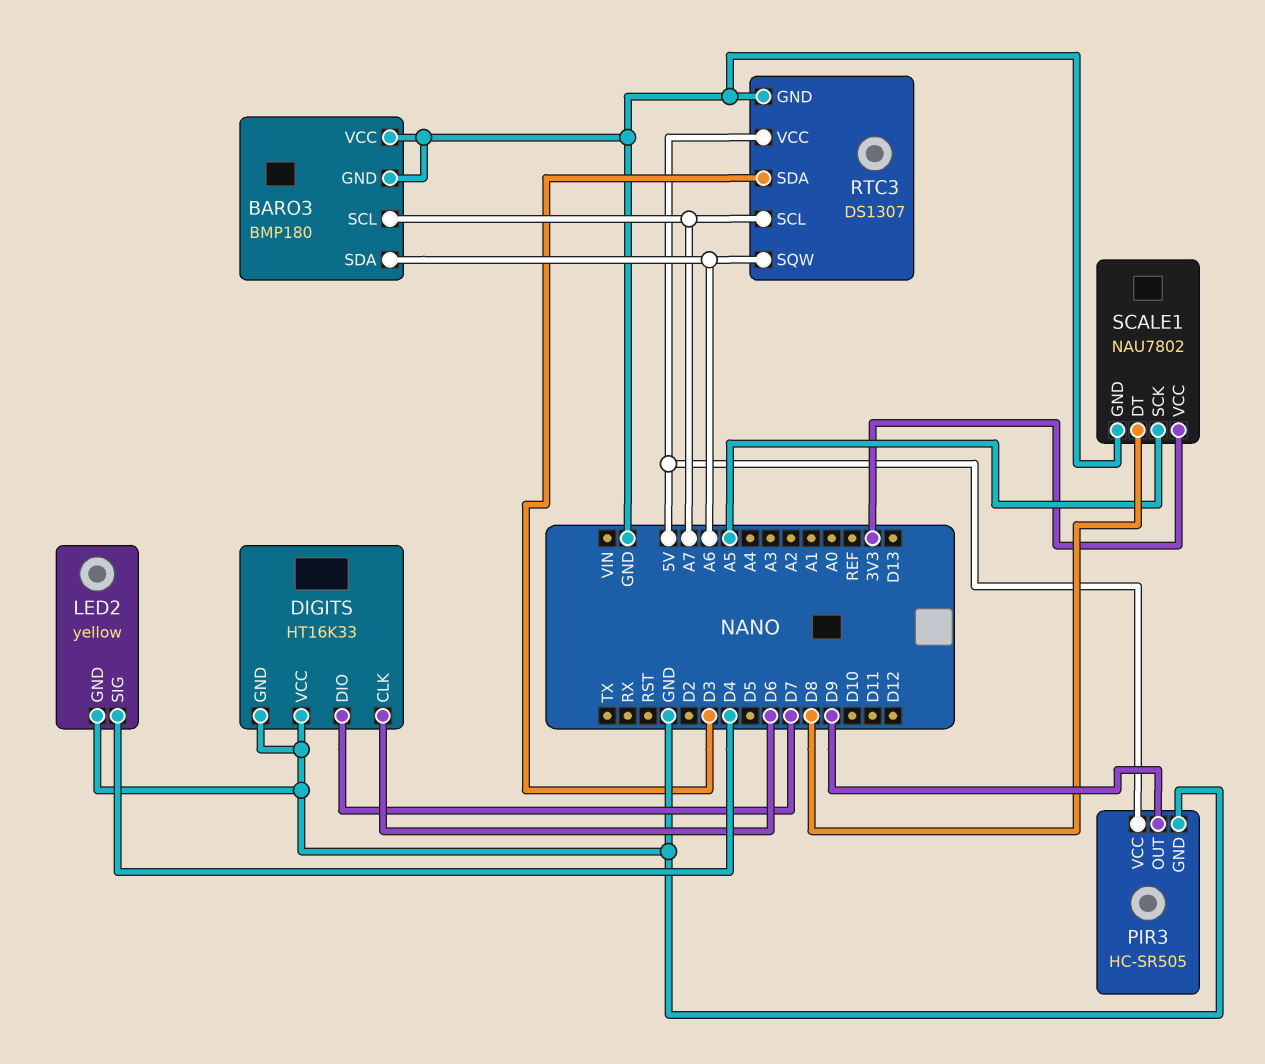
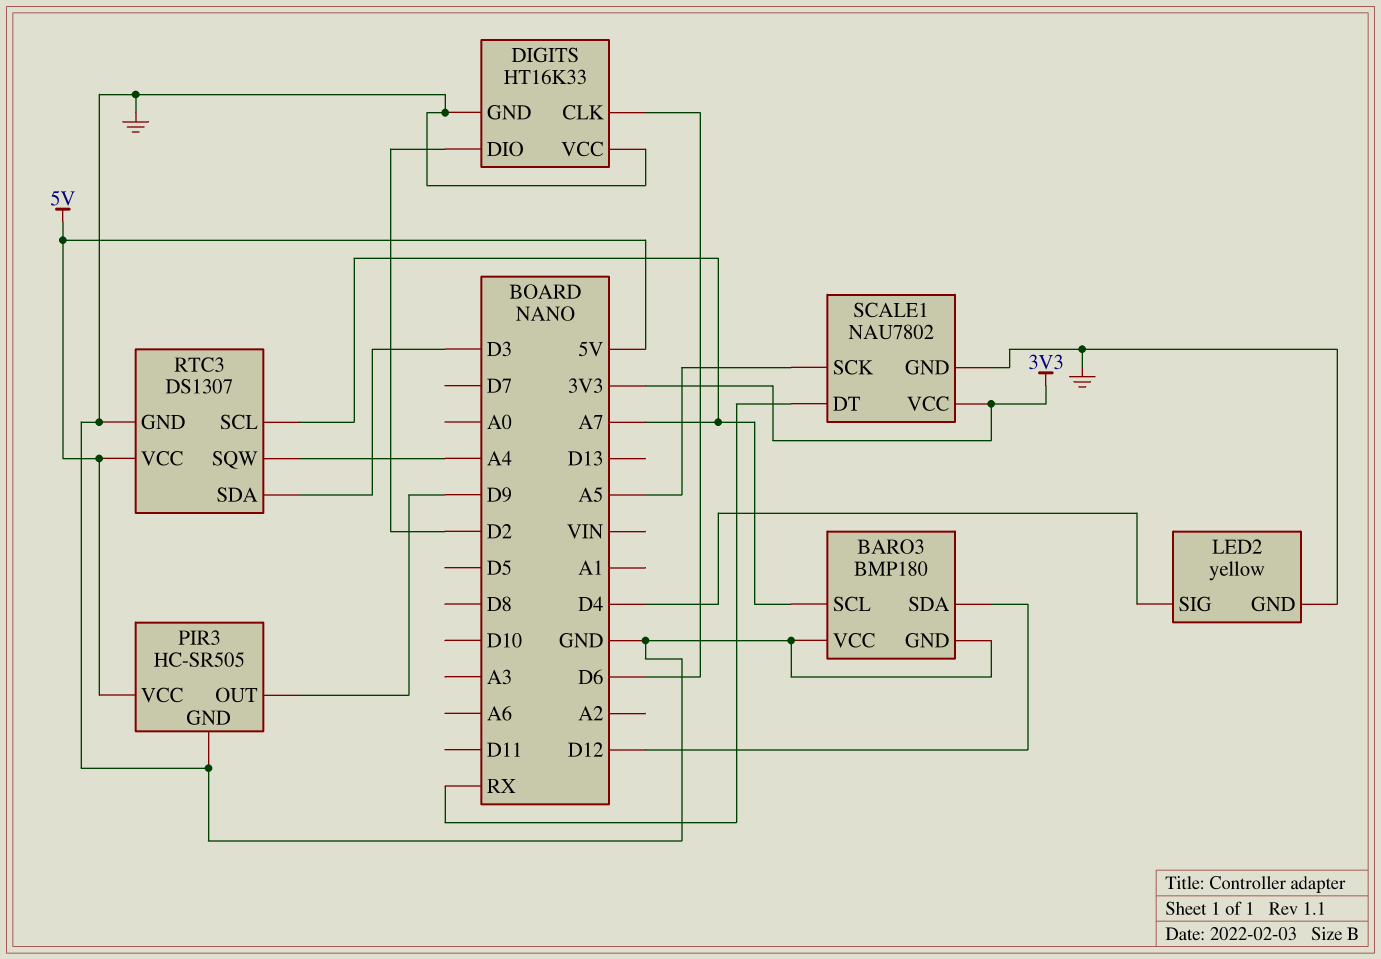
BARO3 pin SDA: A6 -> D12
DIGITS pin DIO: D7 -> D2
RTC3 pin SQW: A6 -> A4
SCALE1 pin DT: D8 -> RX

